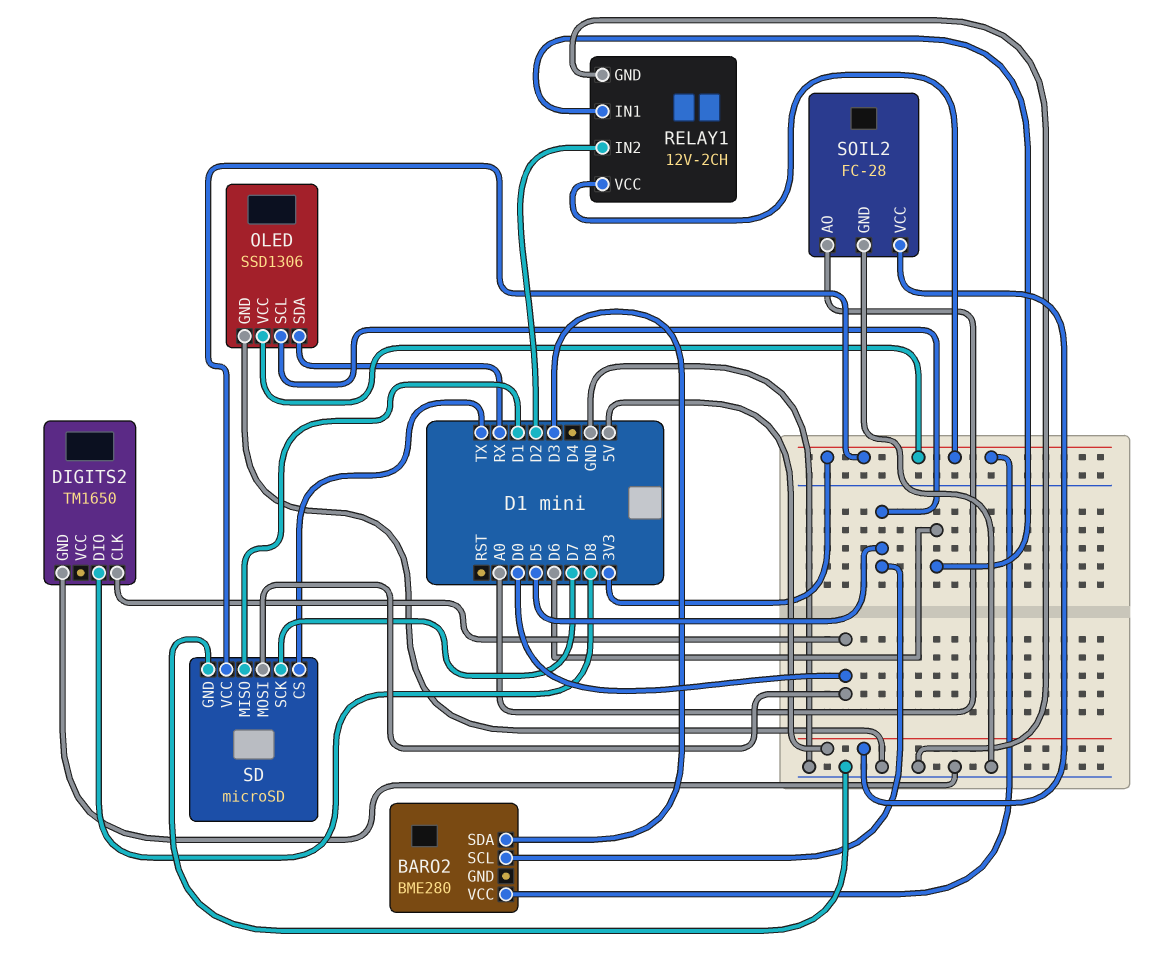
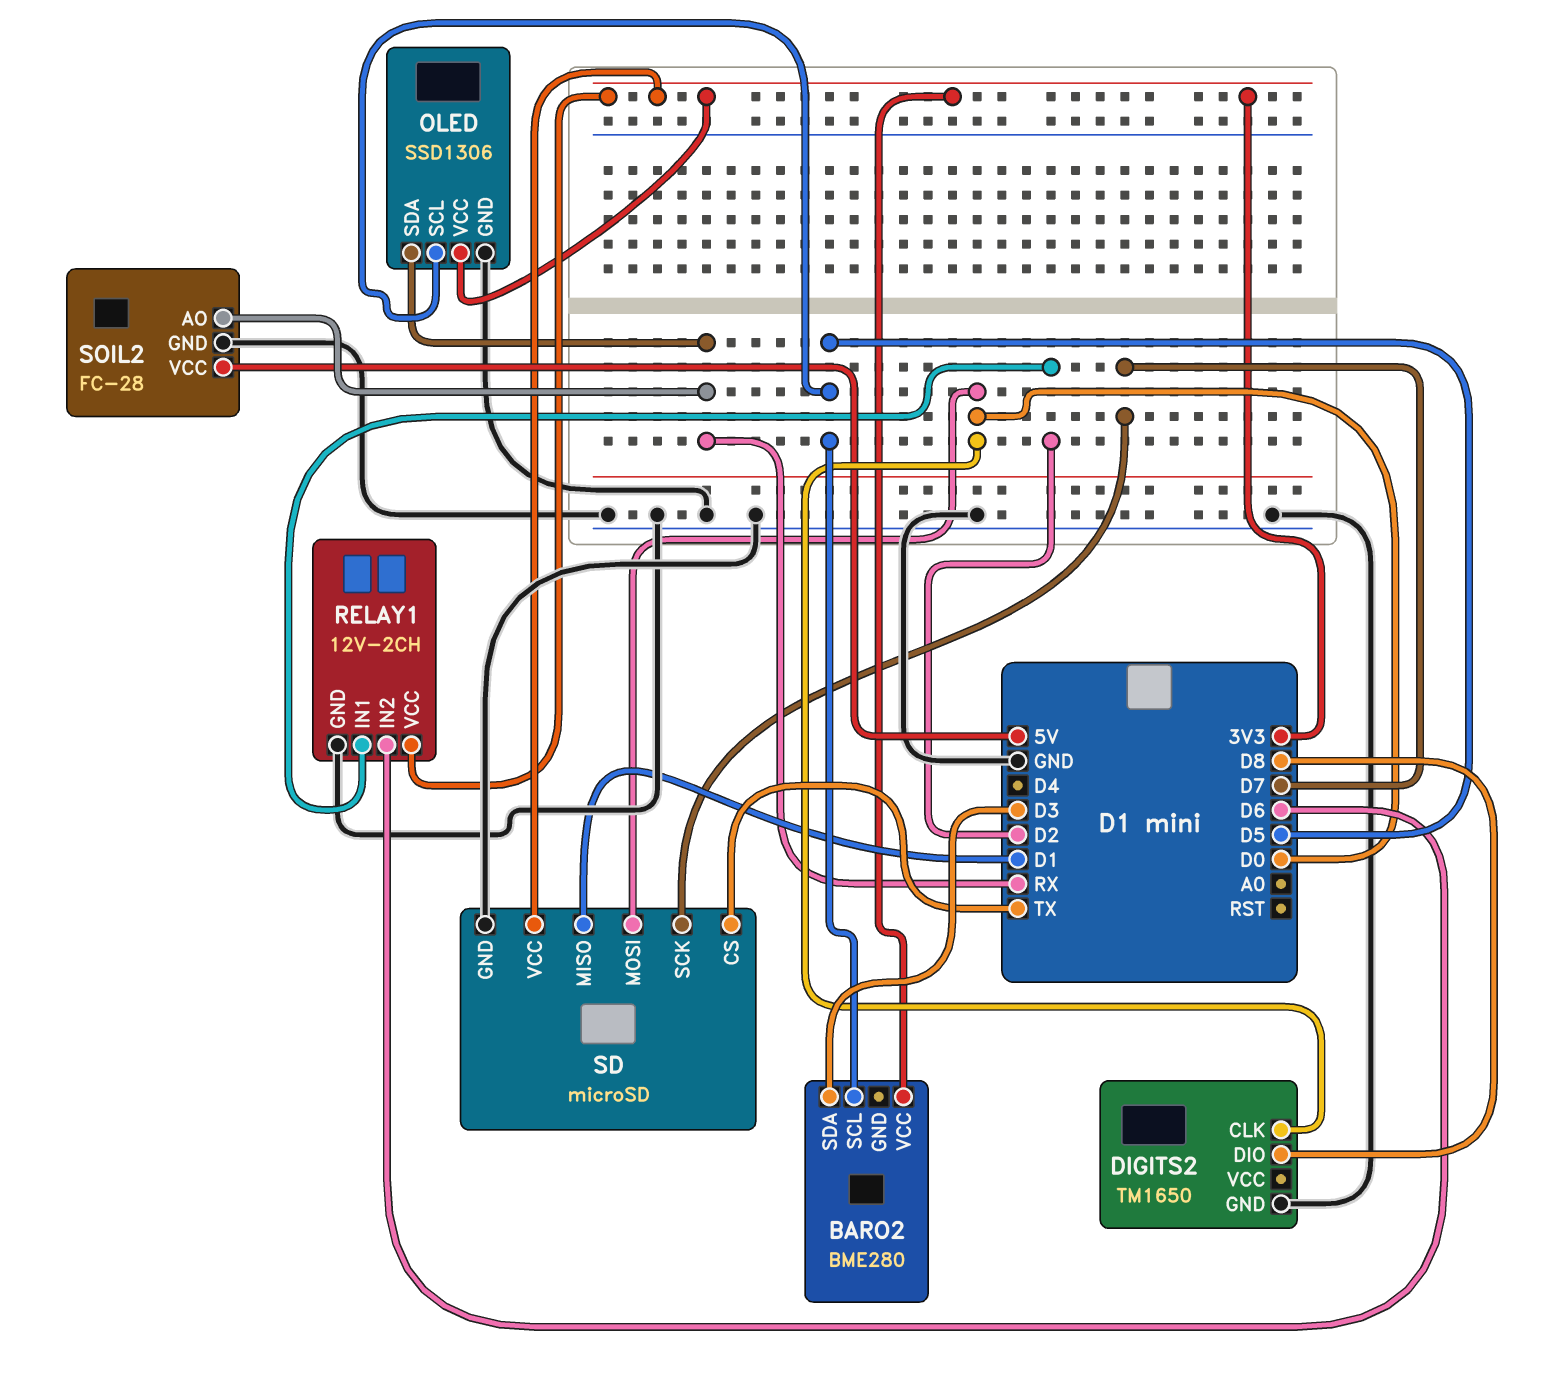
RELAY1 pin IN1: D6 -> D2
RELAY1 pin IN2: D2 -> D6
SOIL2 pin AO: A0 -> RX

